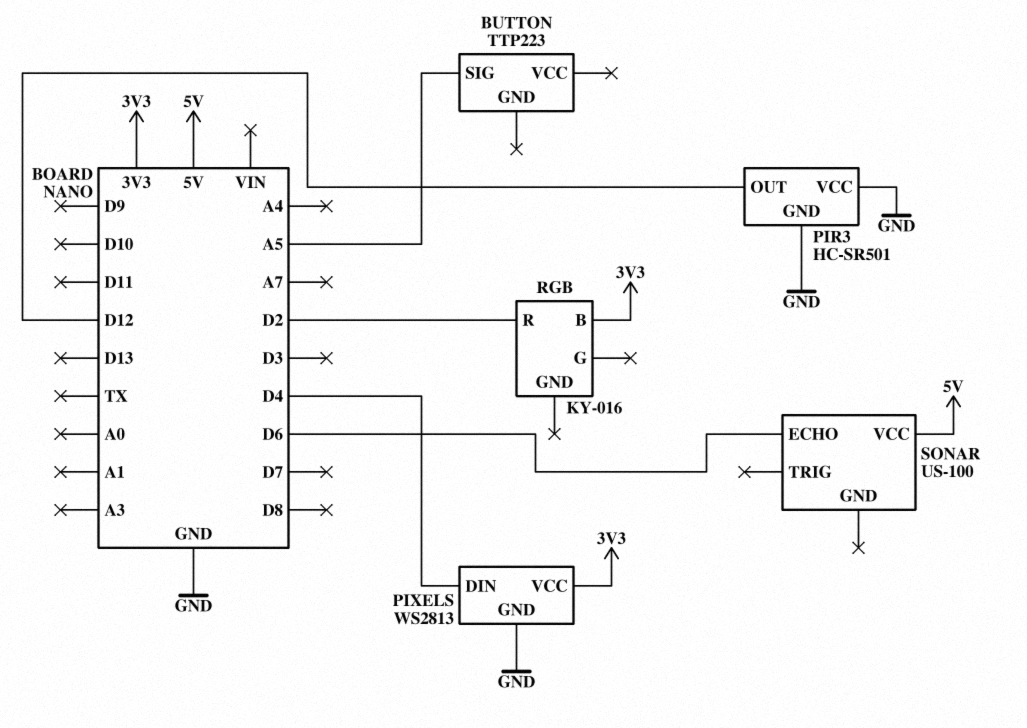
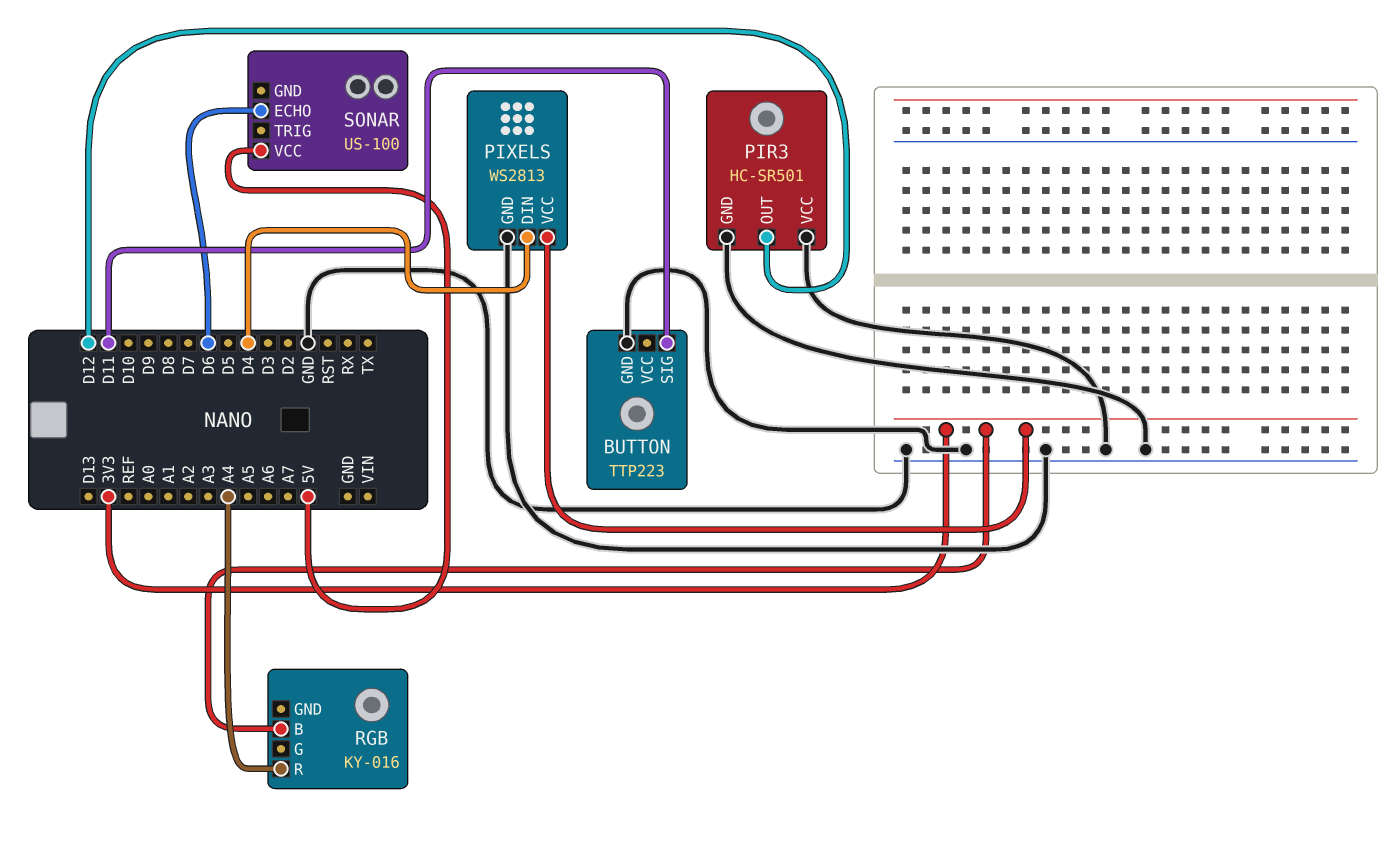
BUTTON pin GND: none -> GND
BUTTON pin SIG: A5 -> D11
RGB pin R: D2 -> A4

